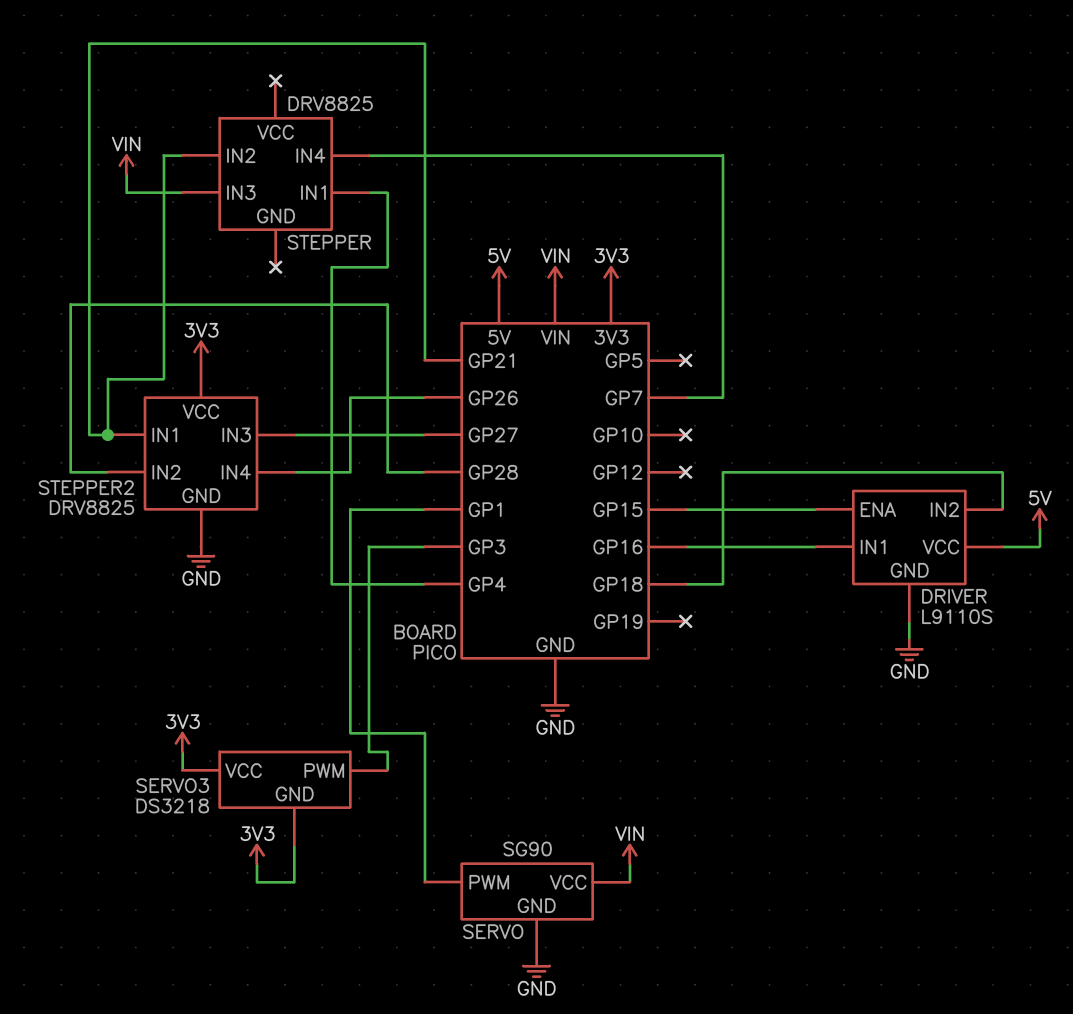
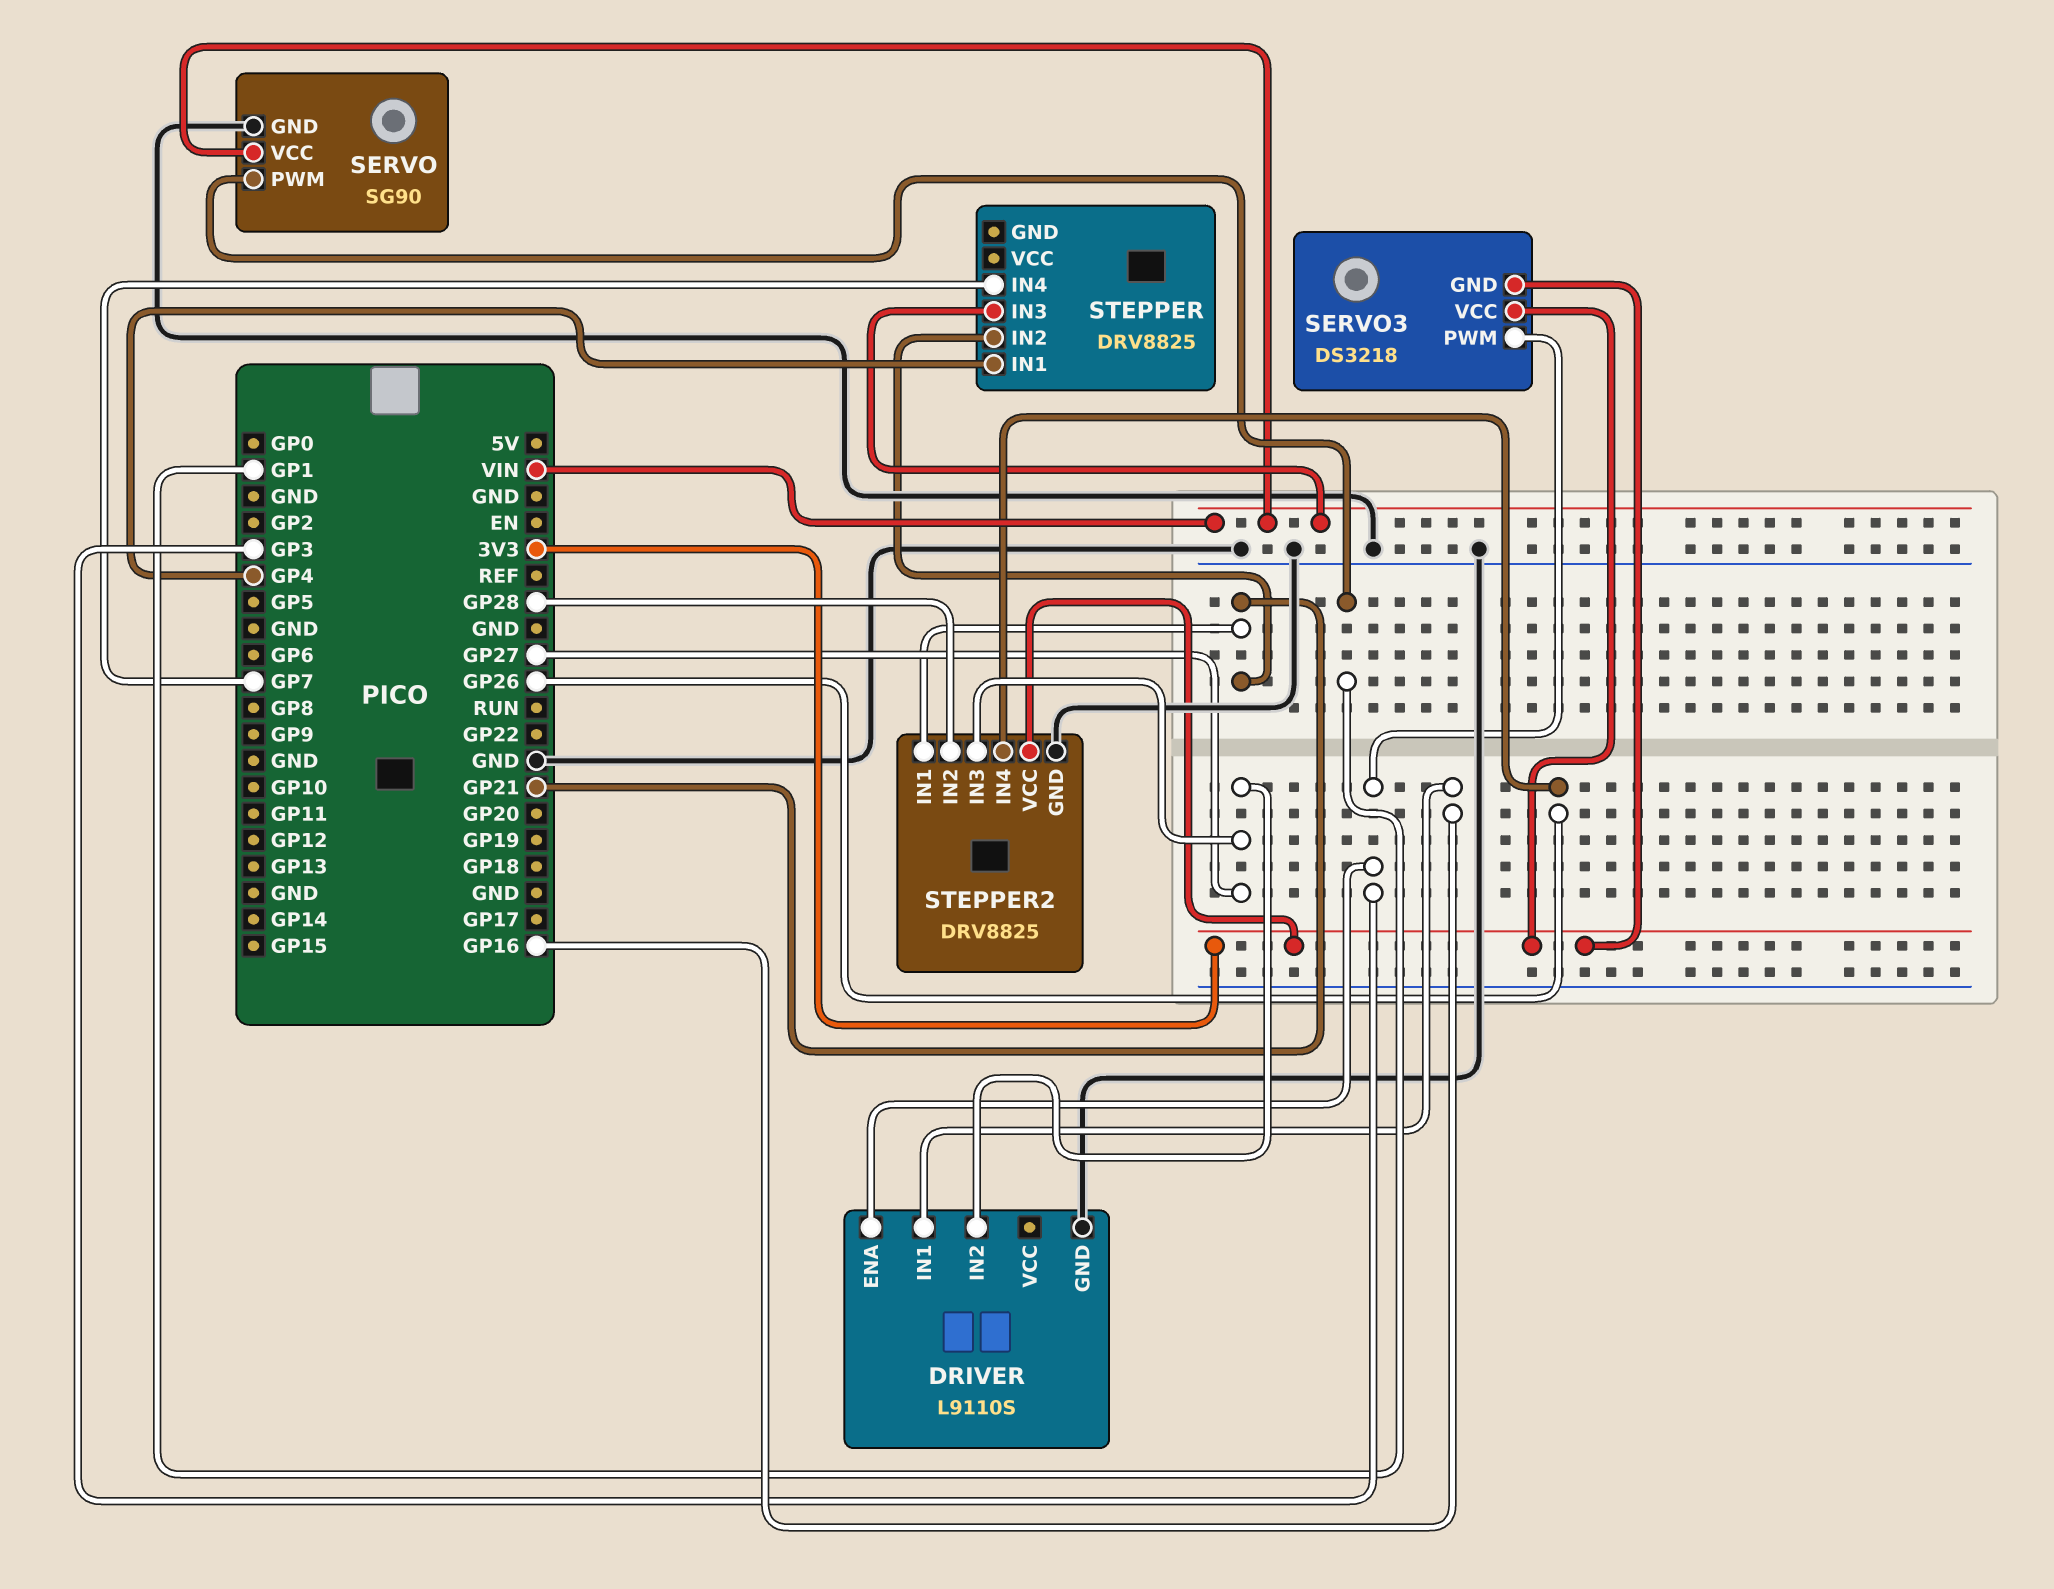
DRIVER pin ENA: GP15 -> GP3
DRIVER pin IN2: GP18 -> GP27
DRIVER pin VCC: 5V -> none

